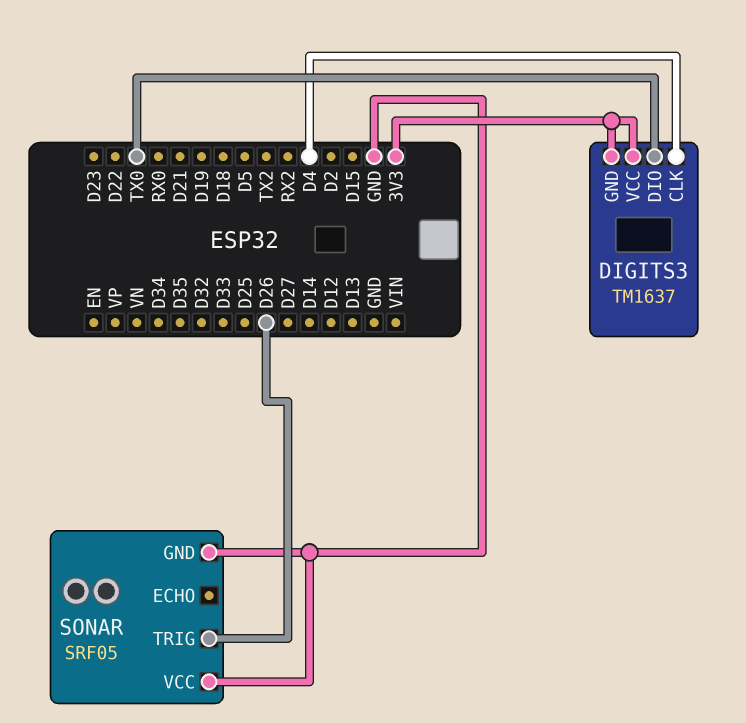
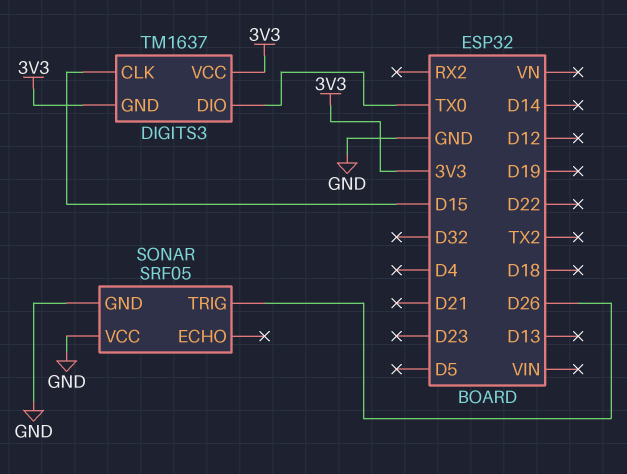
DIGITS3 pin CLK: D4 -> D15

